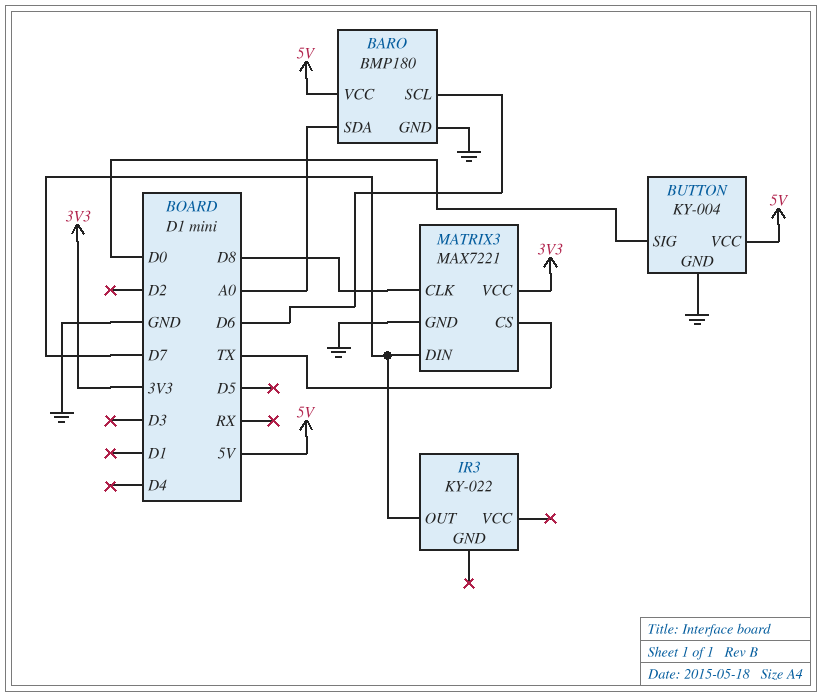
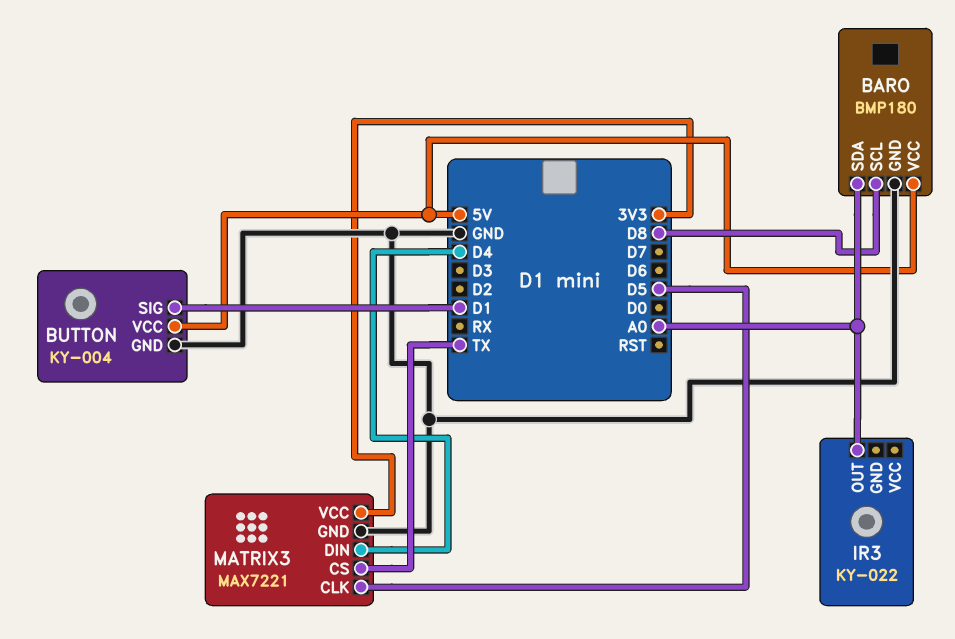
BARO pin SCL: D6 -> D8
BUTTON pin SIG: D0 -> D1
IR3 pin OUT: D7 -> A0
MATRIX3 pin CLK: D8 -> D5
MATRIX3 pin DIN: D7 -> D4

